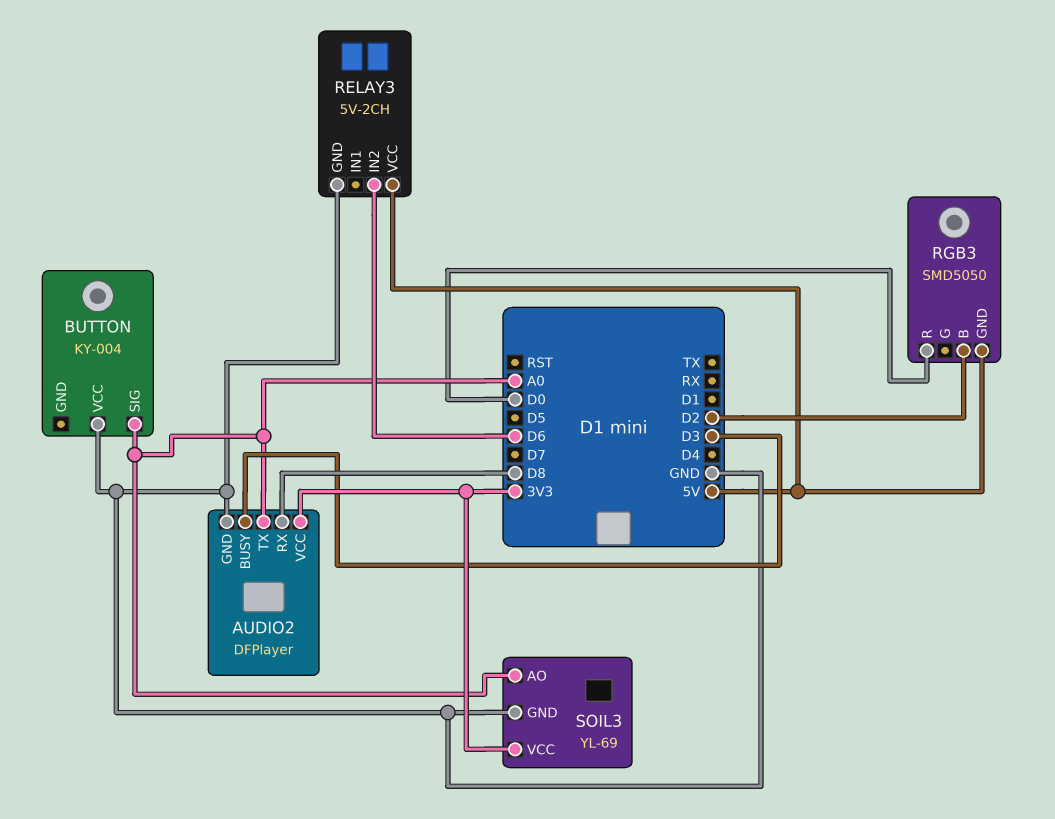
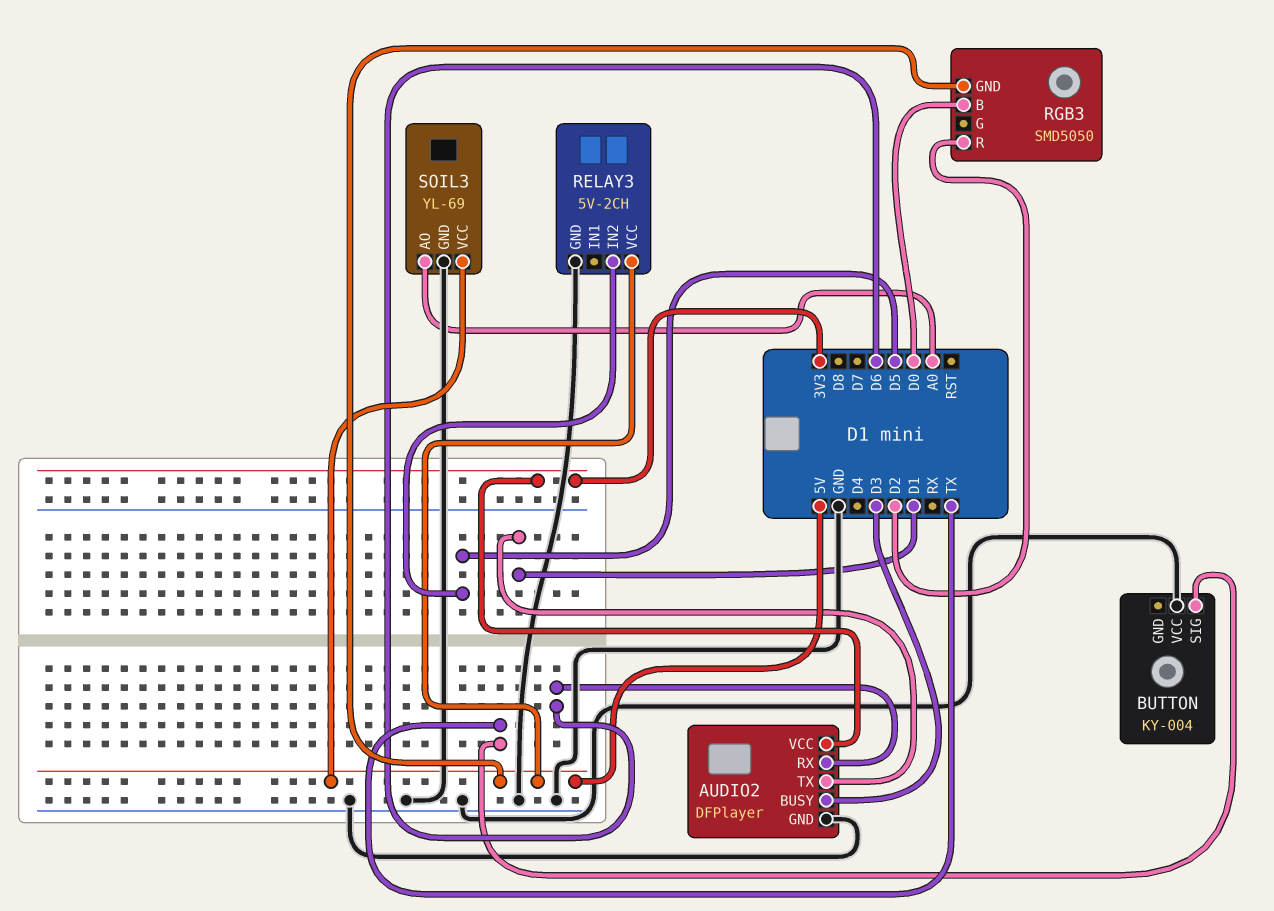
AUDIO2 pin RX: D8 -> D6
AUDIO2 pin TX: A0 -> D1
BUTTON pin SIG: A0 -> TX
RELAY3 pin IN2: D6 -> D5
RGB3 pin B: D2 -> D0
RGB3 pin R: D0 -> D2
SOIL3 pin VCC: 3V3 -> 5V

